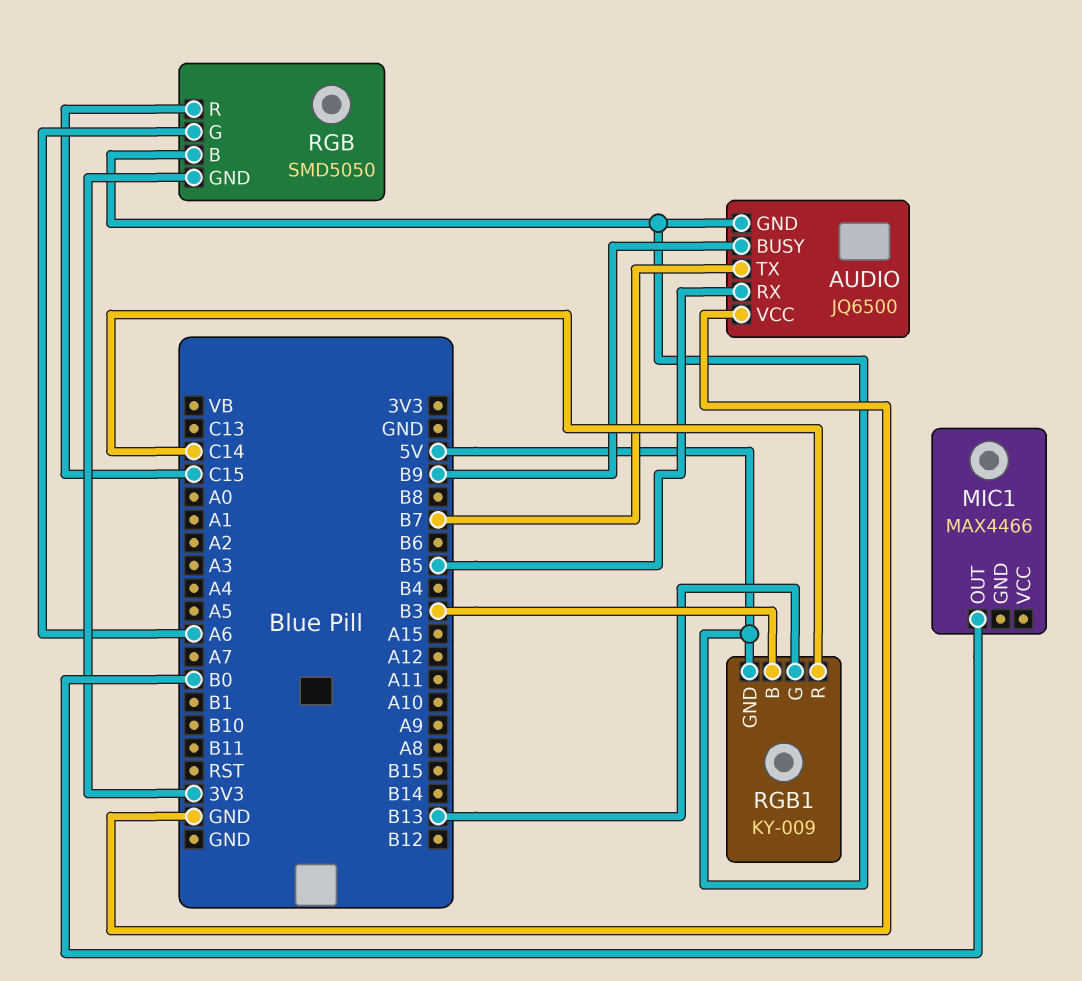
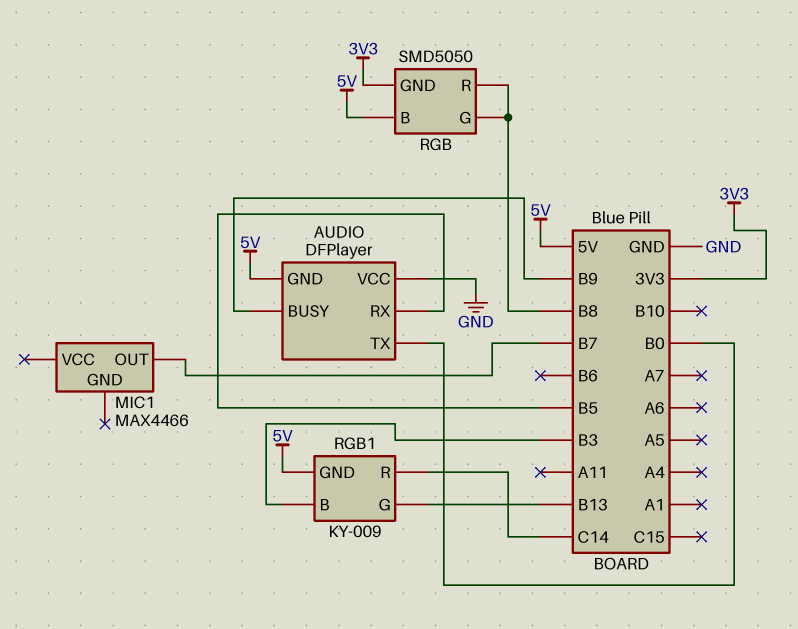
AUDIO: JQ6500 -> DFPlayer
AUDIO pin TX: B7 -> B0
MIC1 pin OUT: B0 -> B7
RGB pin G: A6 -> B8
RGB pin R: C15 -> B8

